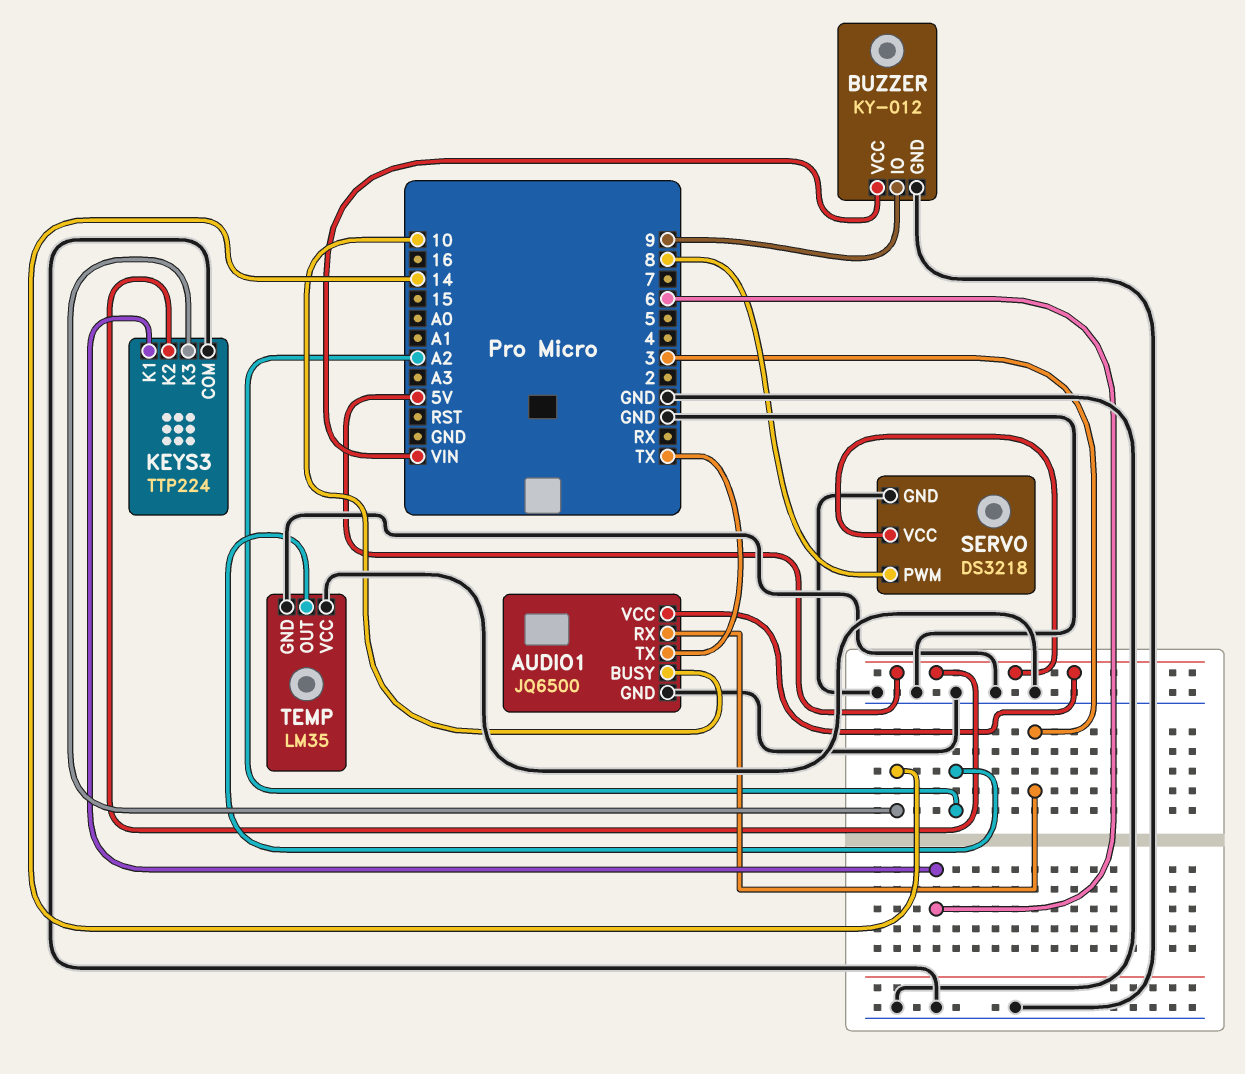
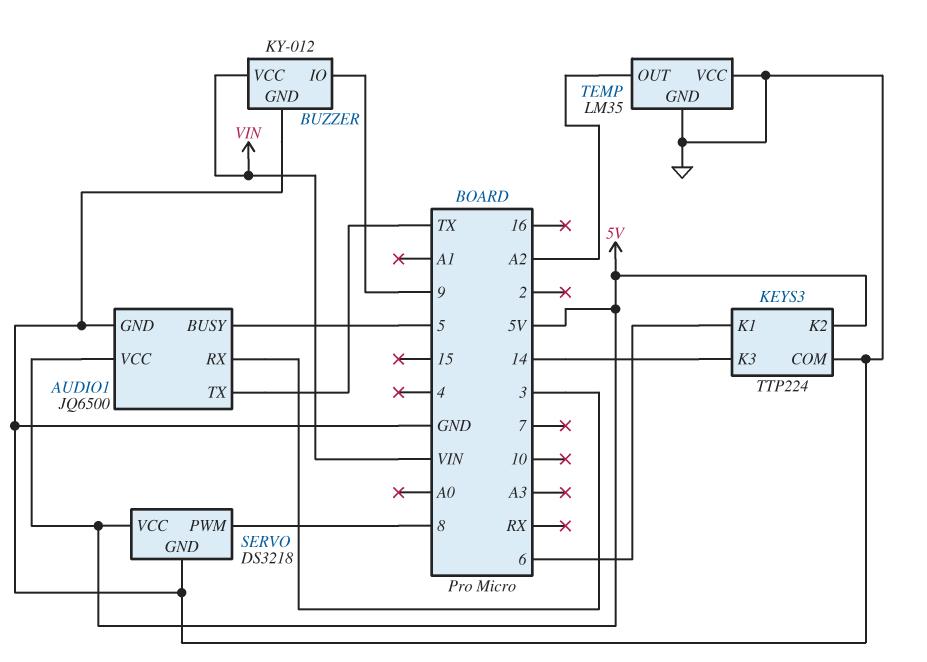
AUDIO1 pin BUSY: 10 -> 5

